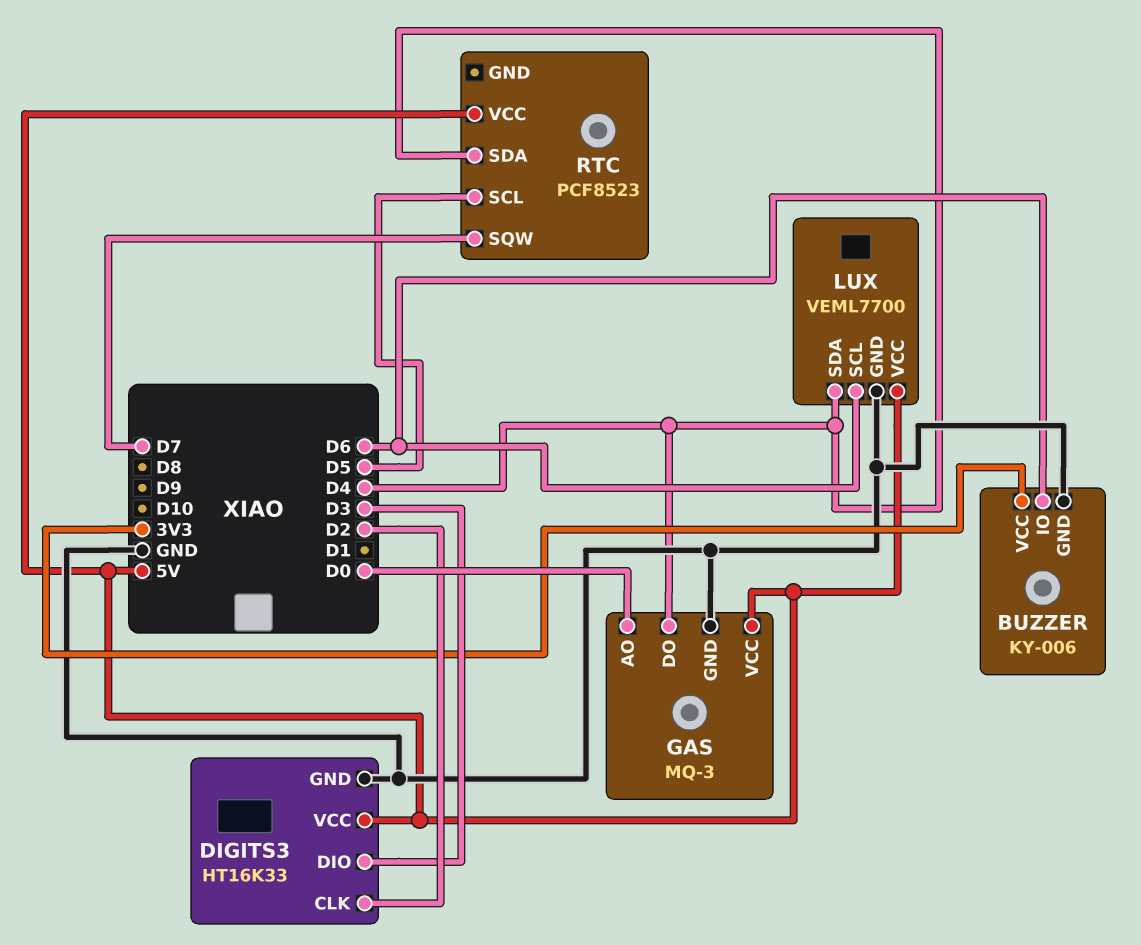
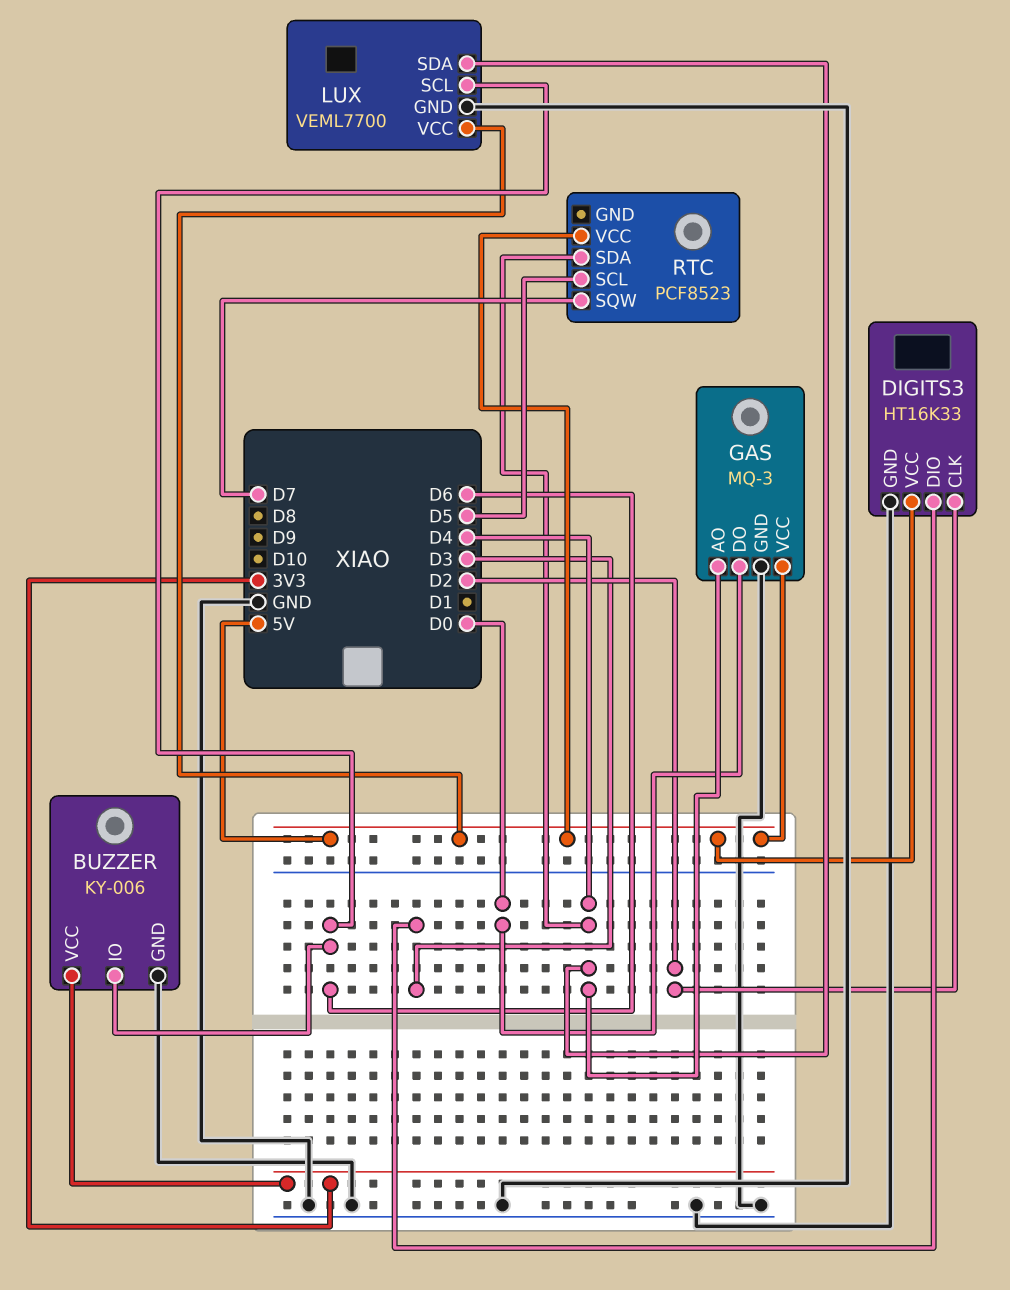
GAS pin AO: D0 -> D4
GAS pin DO: D4 -> D0

